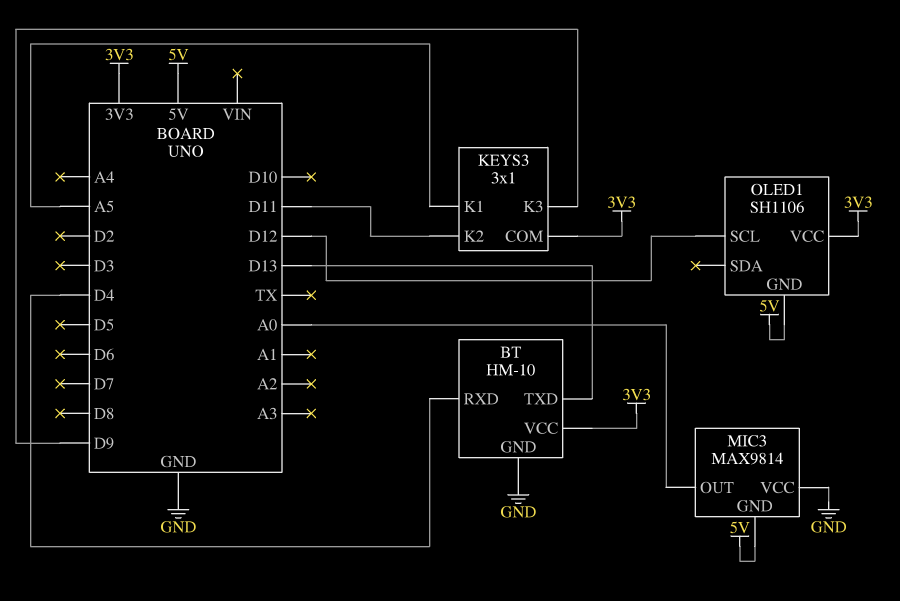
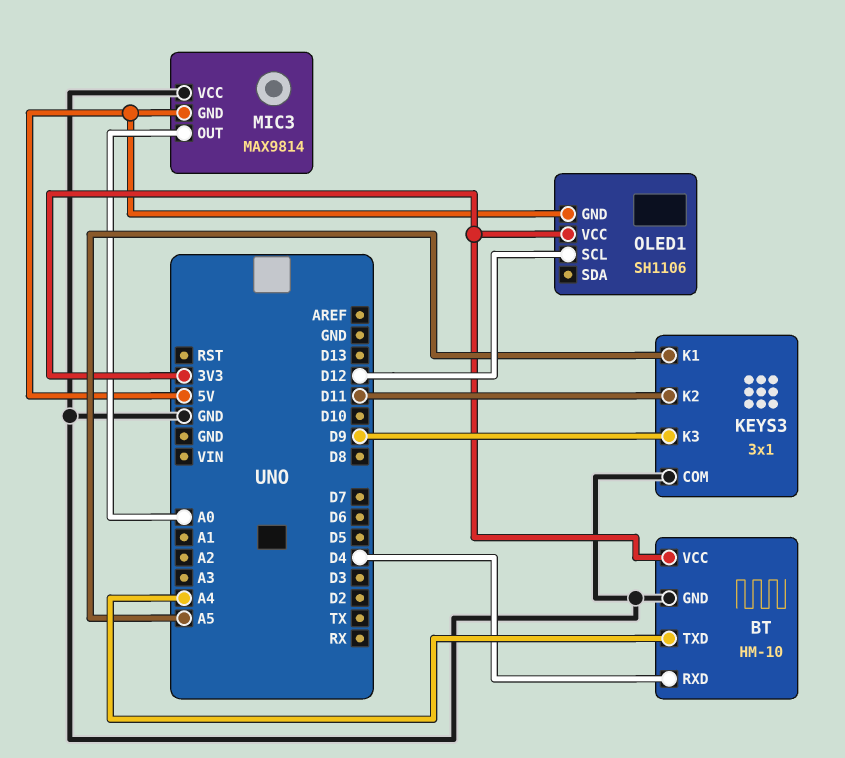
BT pin TXD: D13 -> A4
KEYS3 pin COM: 3V3 -> GND

